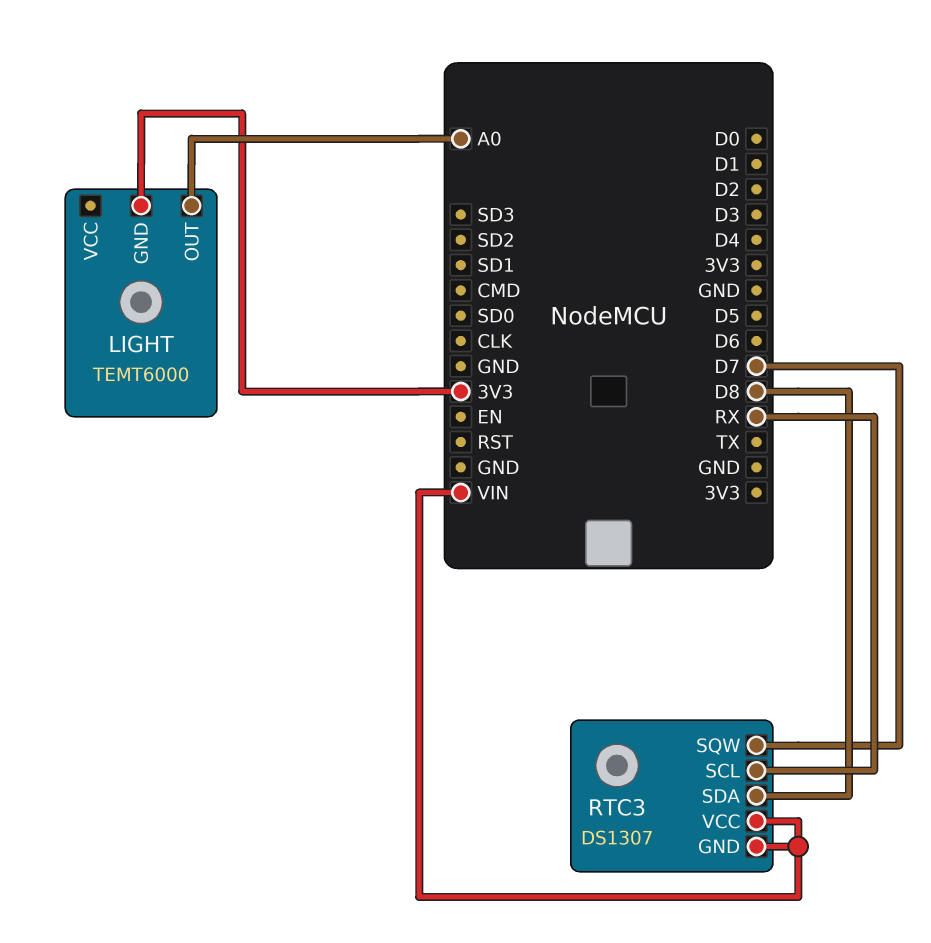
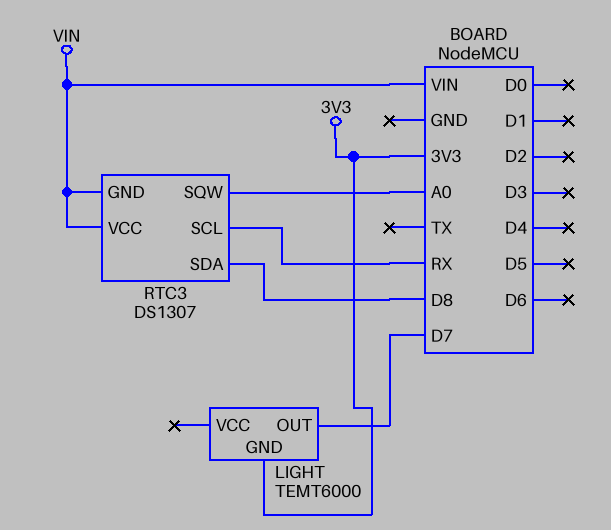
LIGHT pin OUT: A0 -> D7
RTC3 pin SQW: D7 -> A0

